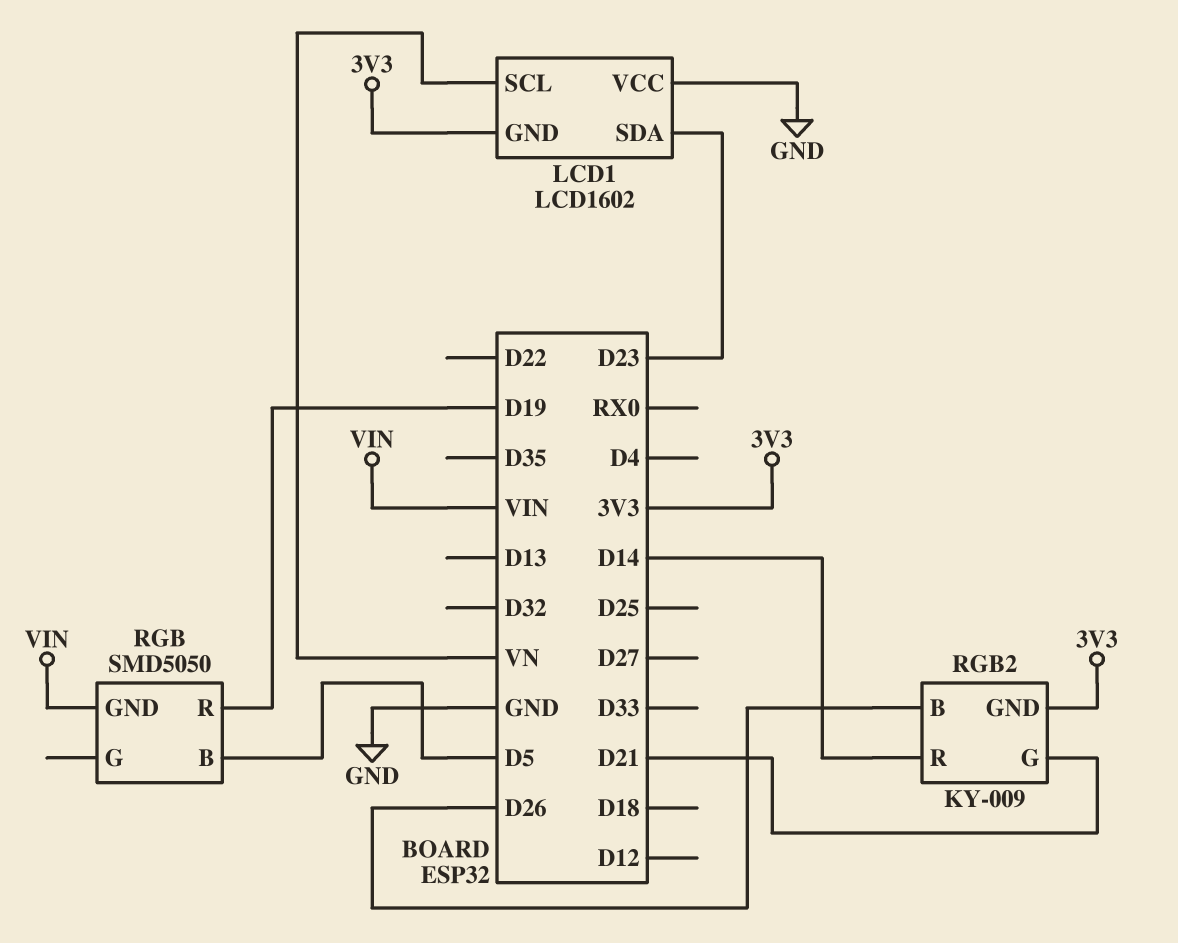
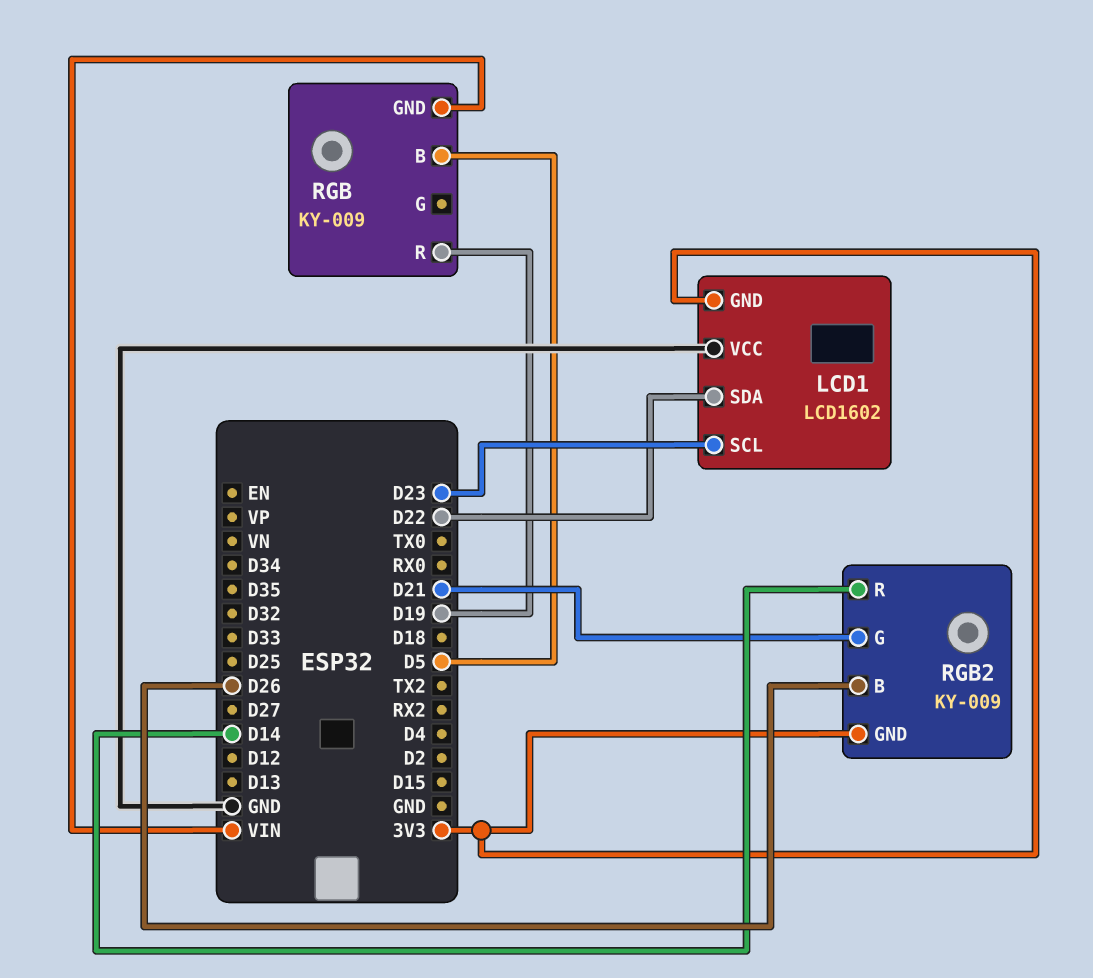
LCD1 pin SCL: VN -> D23
LCD1 pin SDA: D23 -> D22
RGB: SMD5050 -> KY-009

